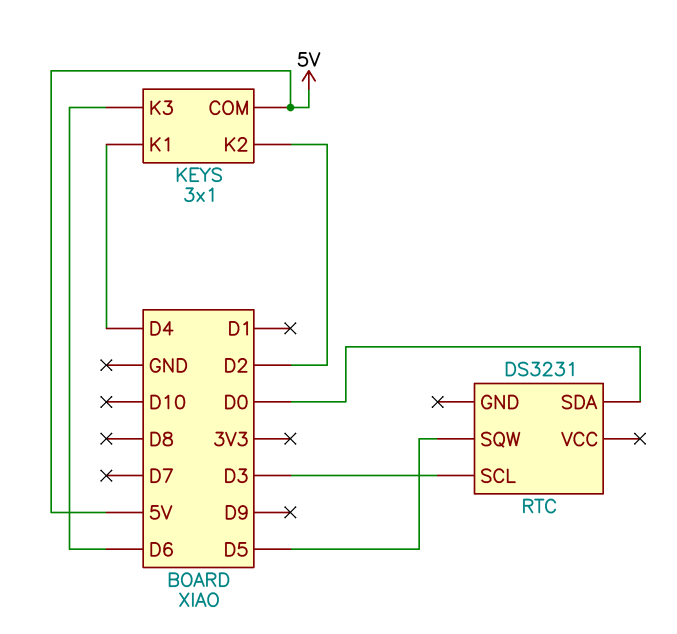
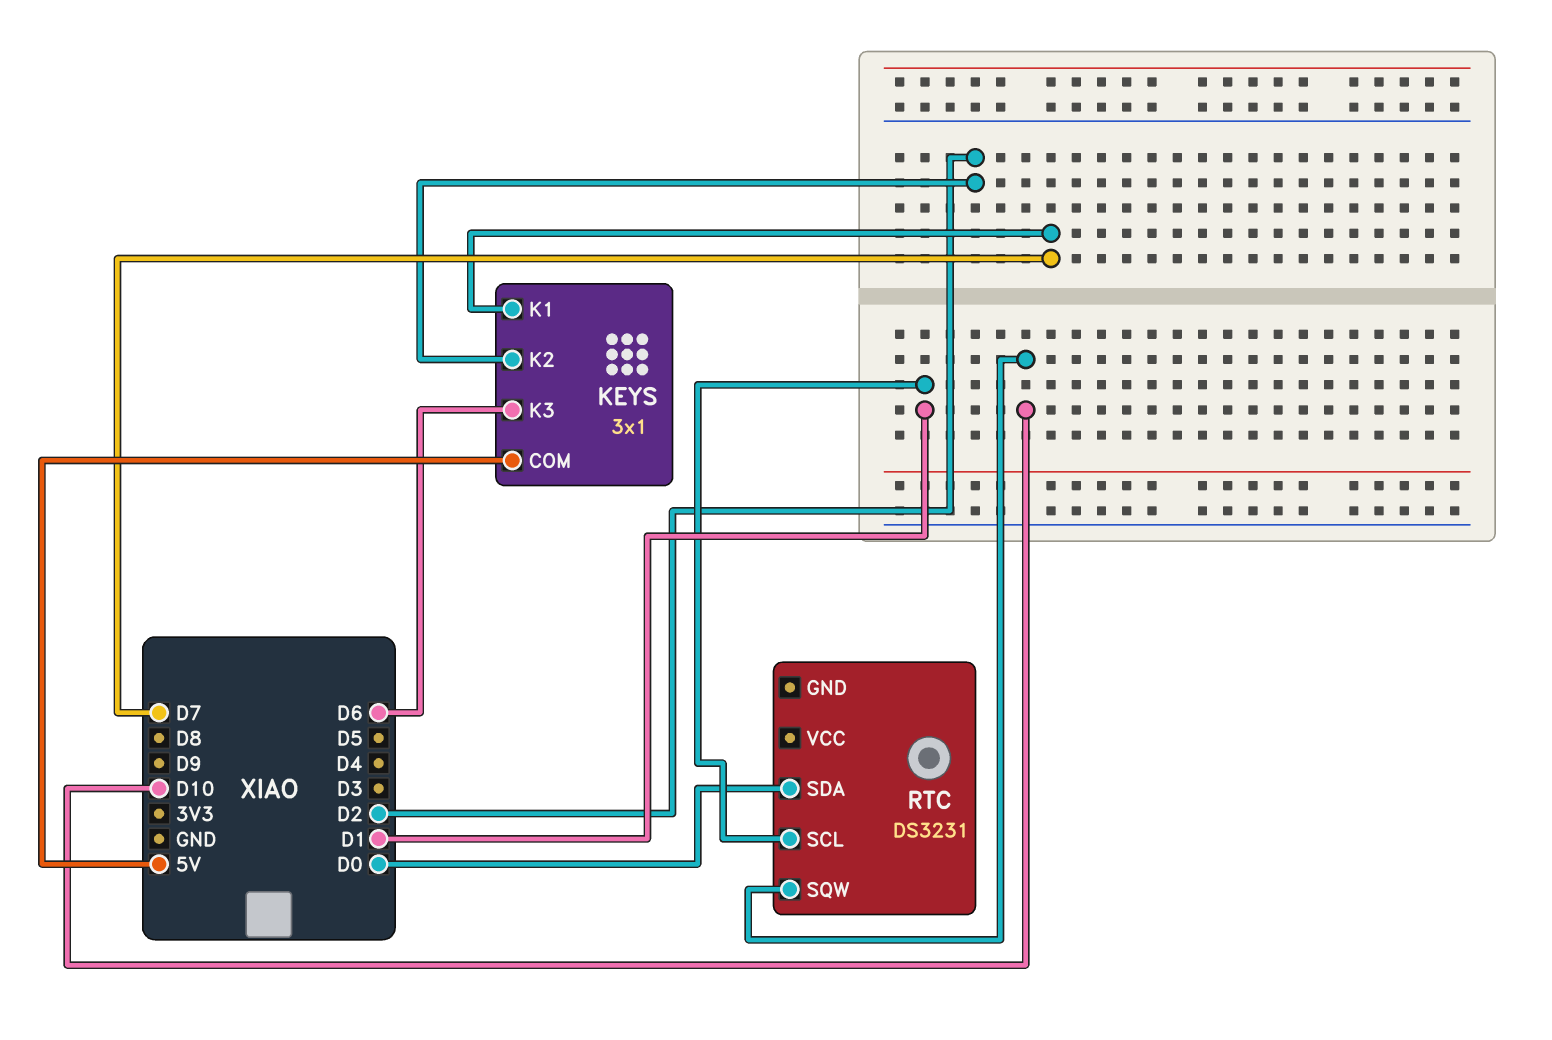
KEYS pin K1: D4 -> D7
RTC pin SCL: D3 -> D1
RTC pin SQW: D5 -> D10

